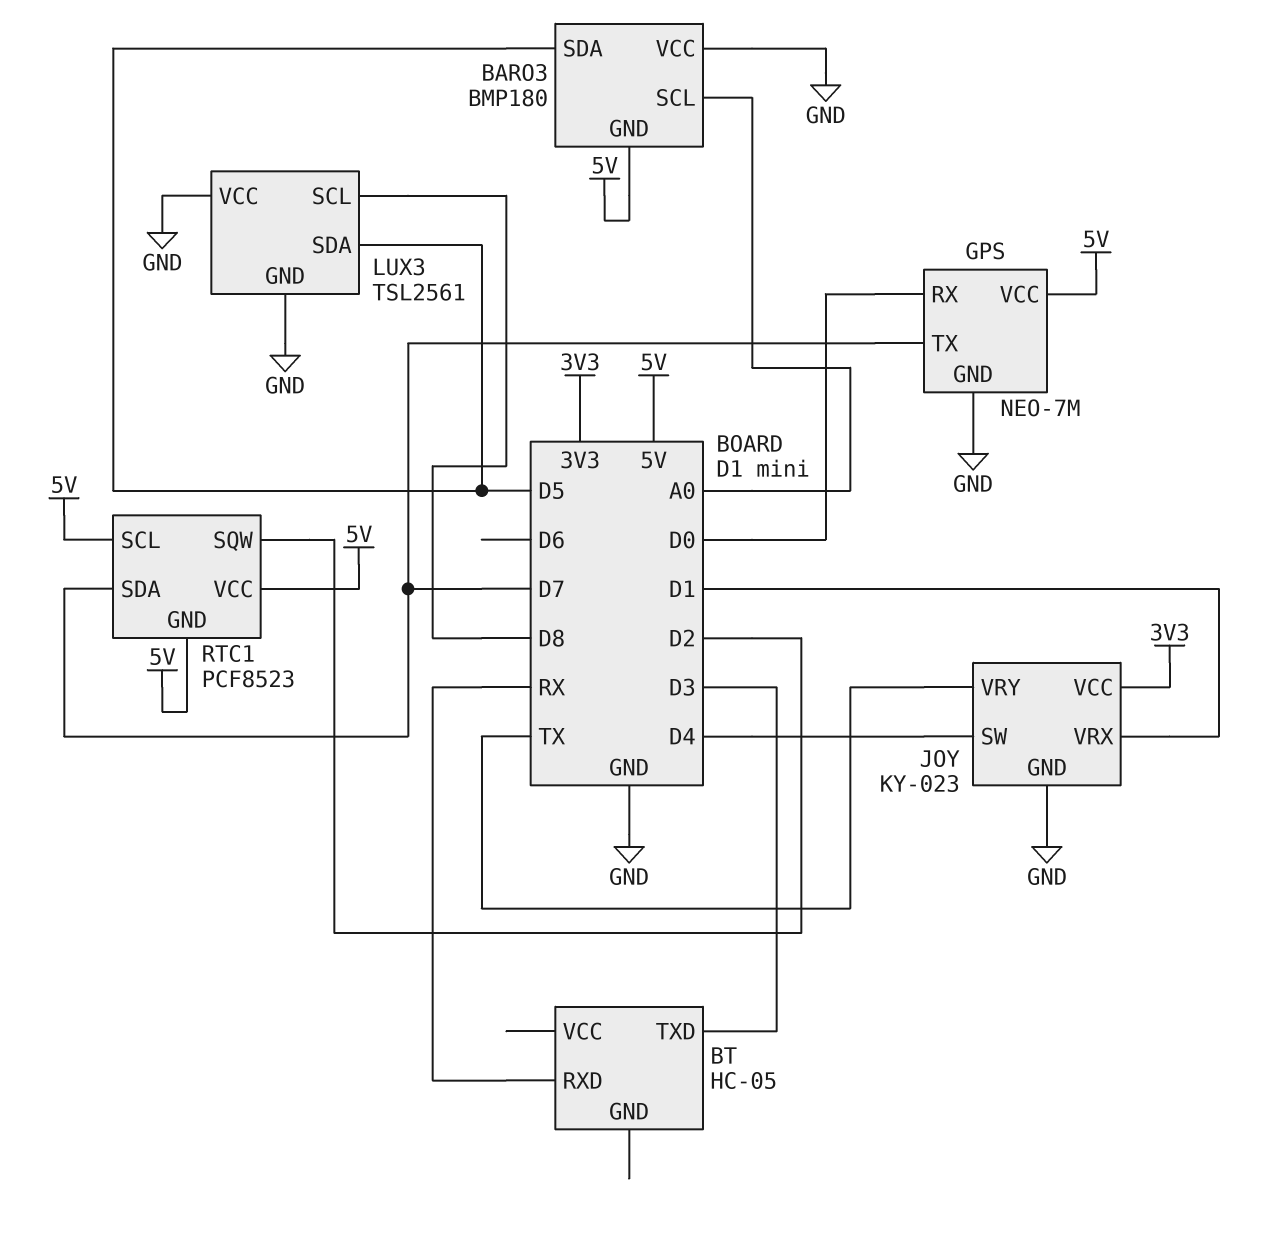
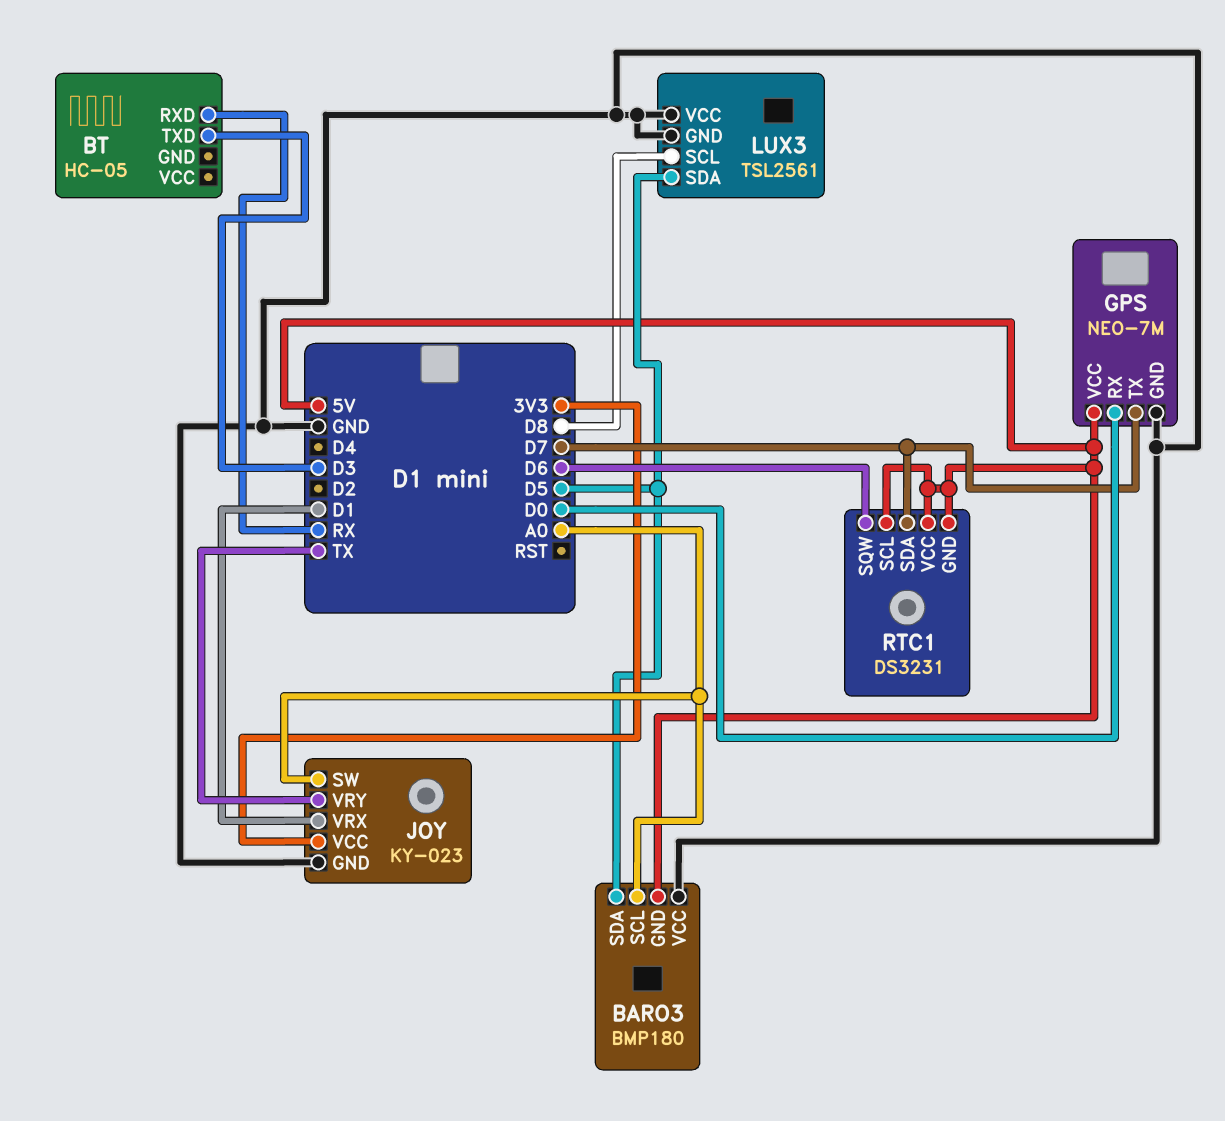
JOY pin SW: D4 -> A0
RTC1: PCF8523 -> DS3231
RTC1 pin SQW: D2 -> D6

